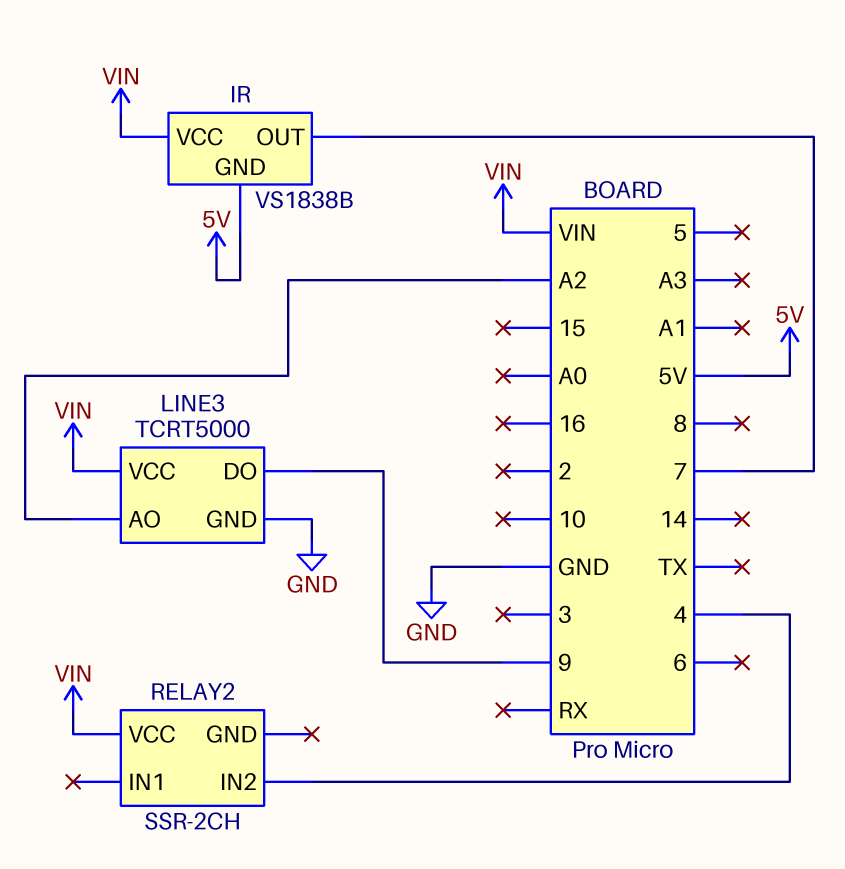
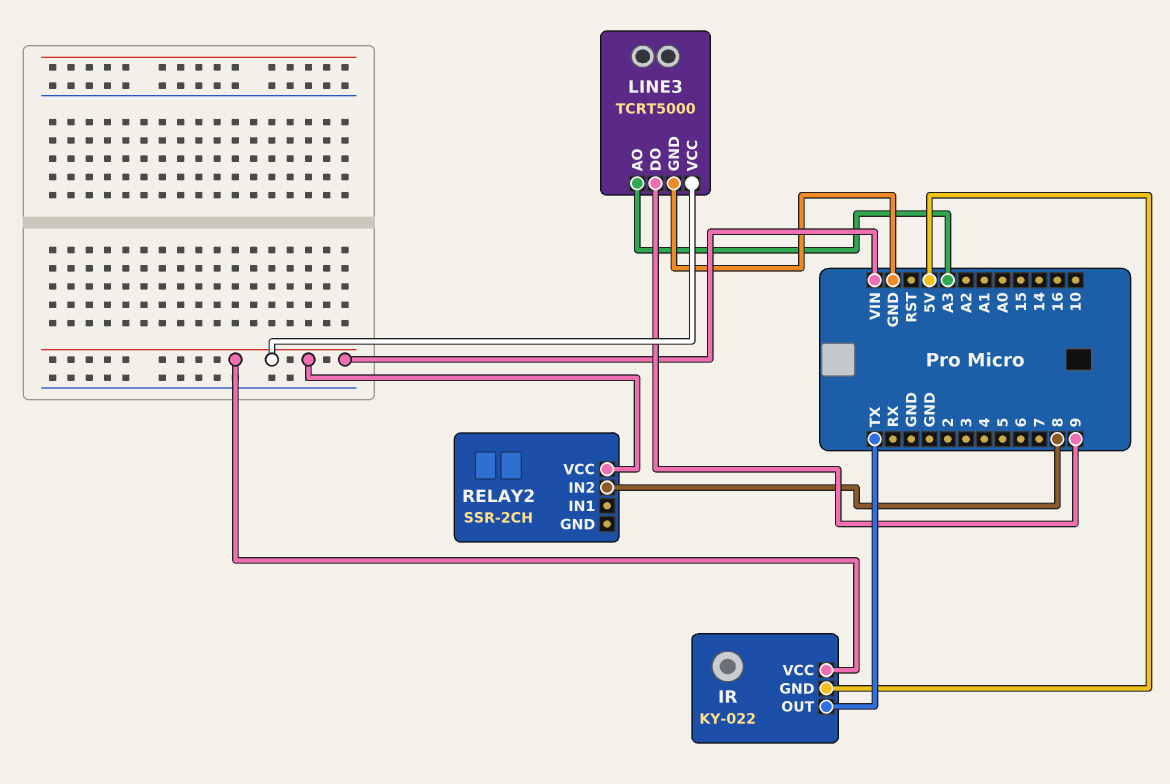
IR: VS1838B -> KY-022
IR pin OUT: 7 -> TX
LINE3 pin AO: A2 -> A3
RELAY2 pin IN2: 4 -> 8

